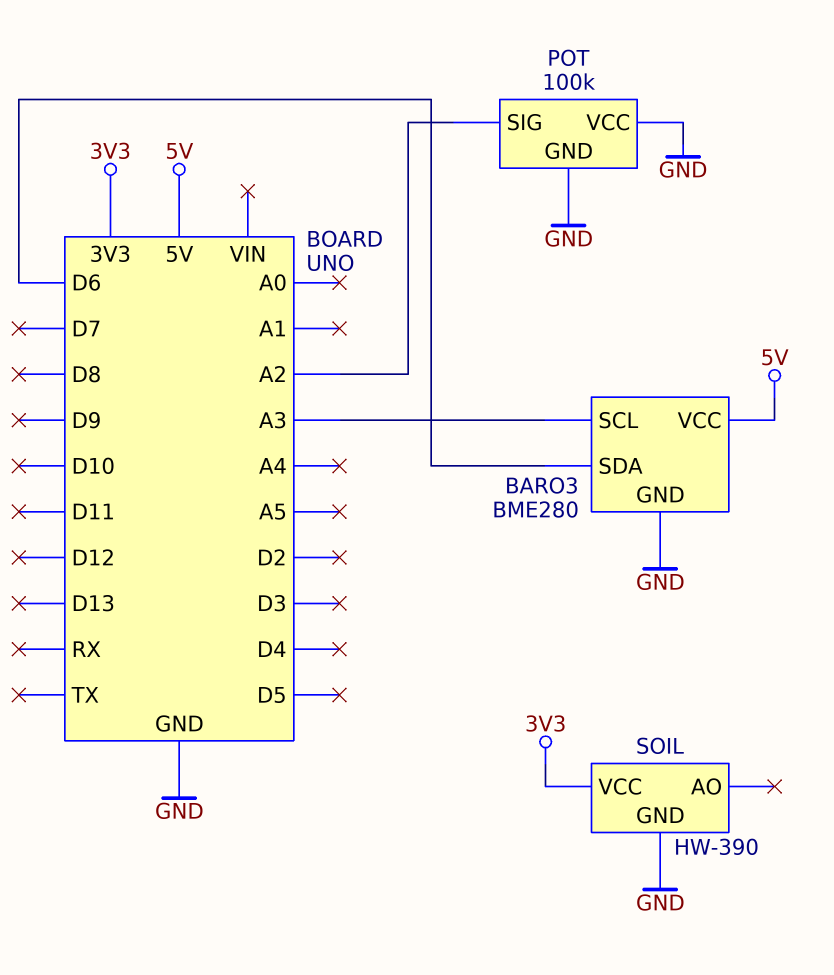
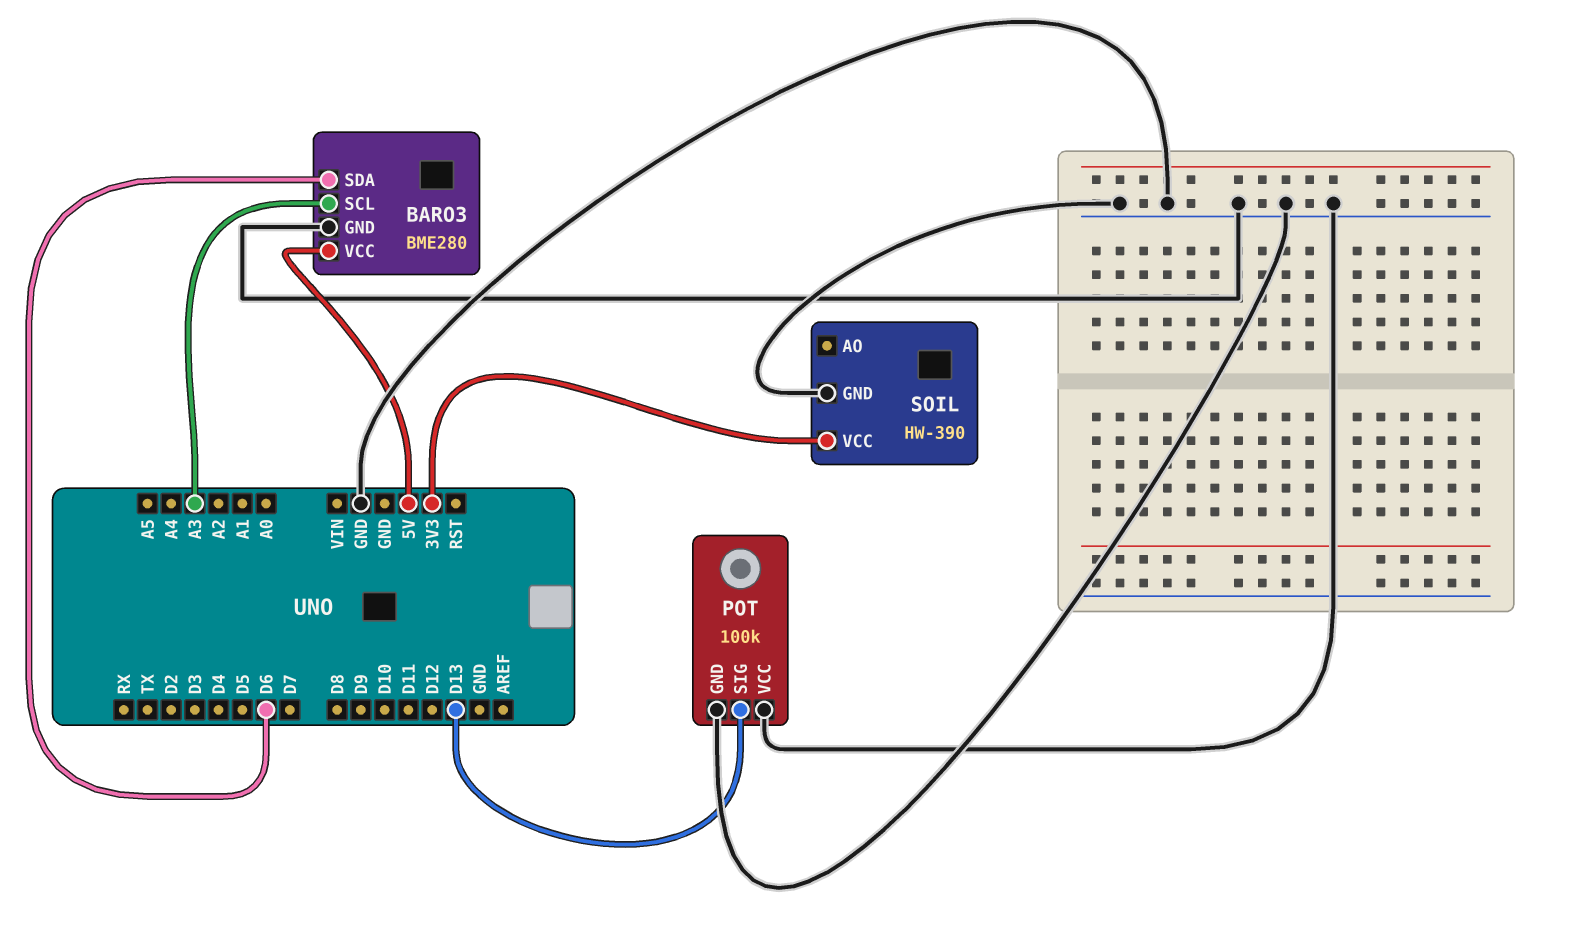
POT pin SIG: A2 -> D13

